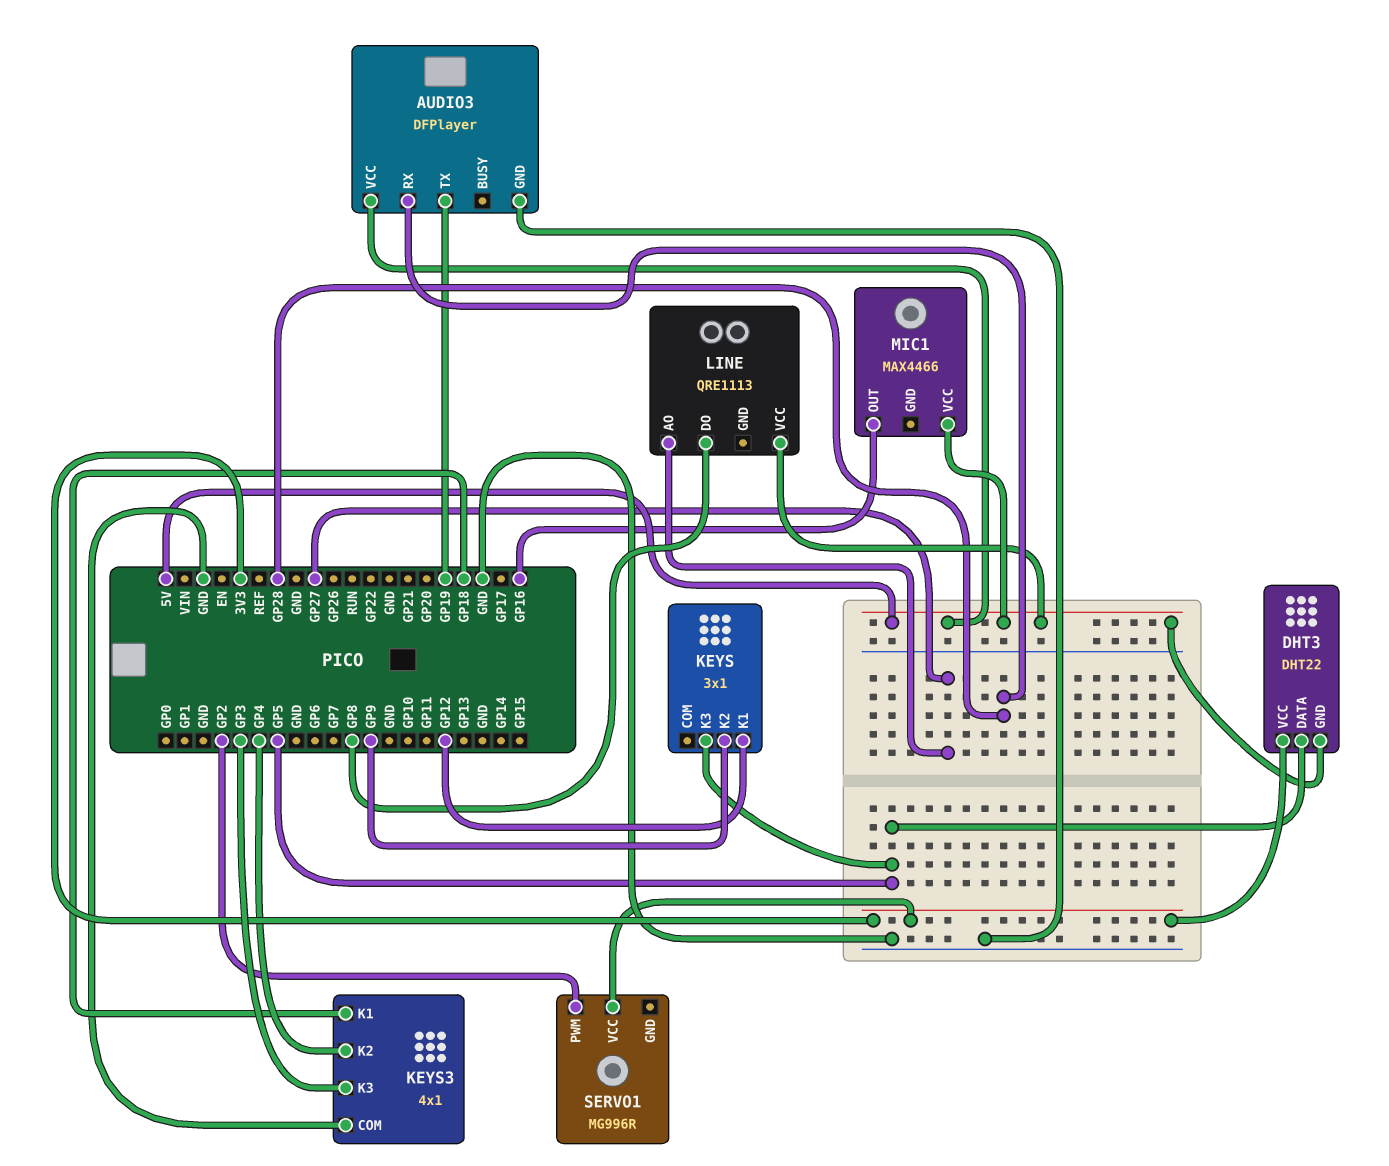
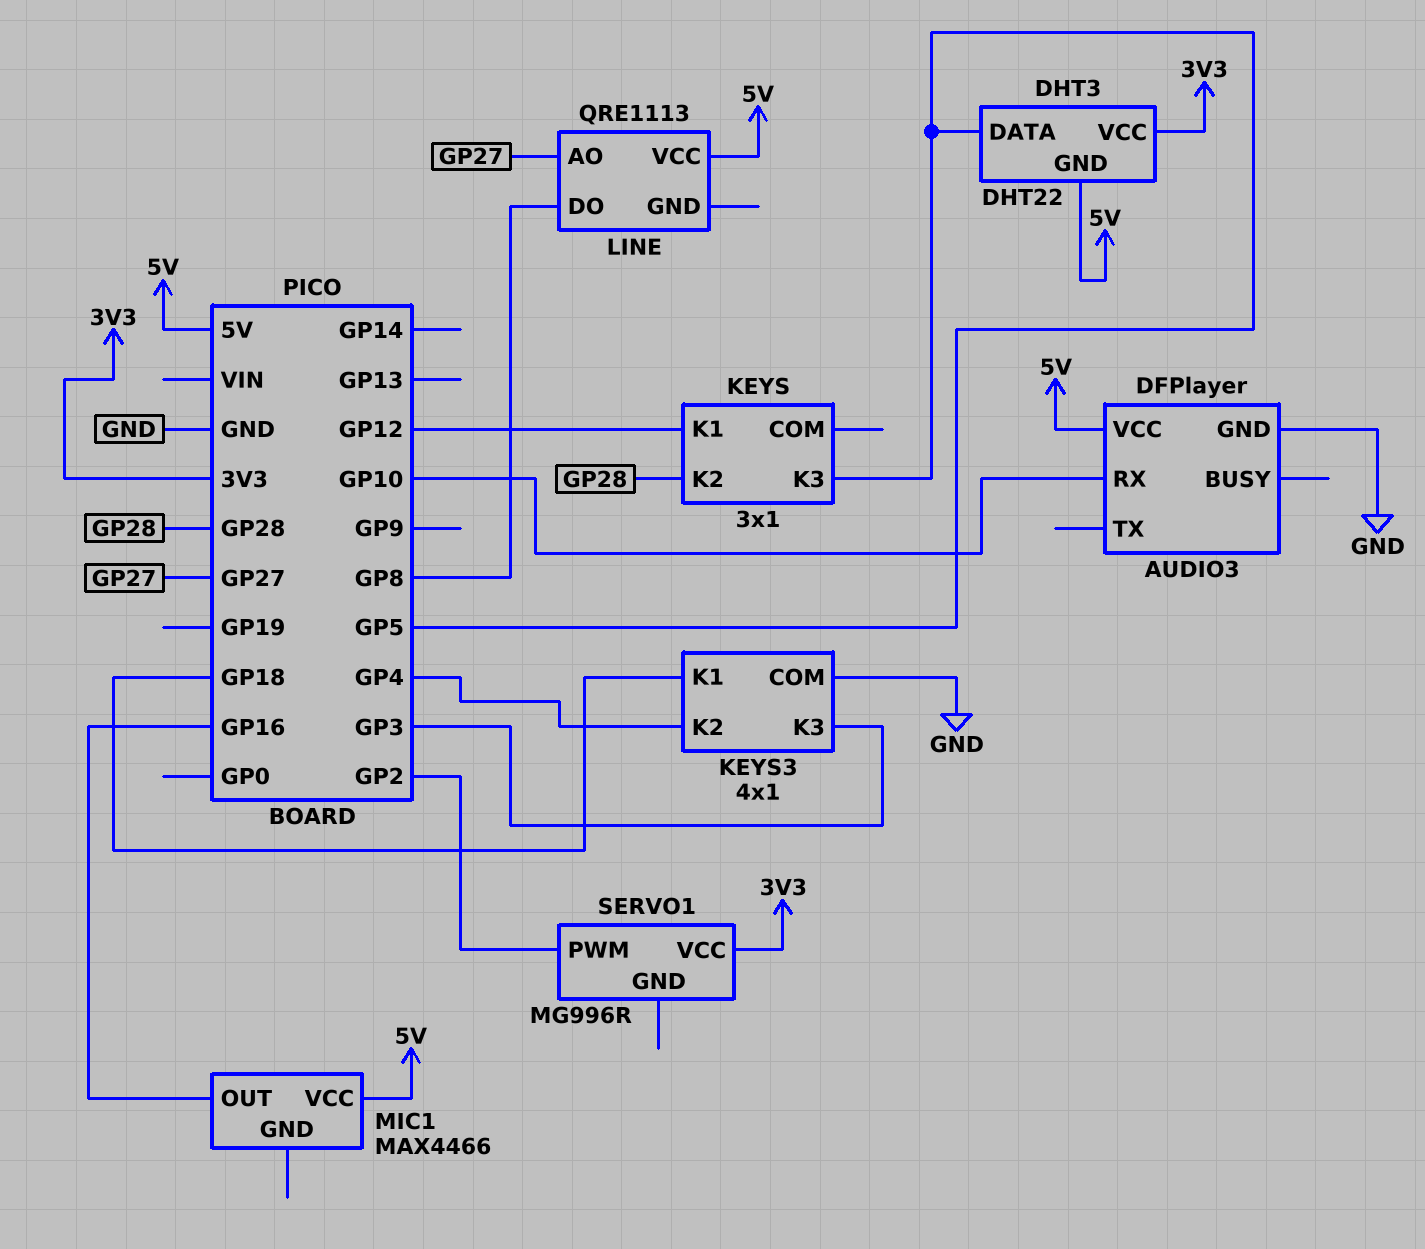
AUDIO3 pin RX: GP28 -> GP10
AUDIO3 pin TX: GP19 -> none
KEYS pin K2: GP9 -> GP28

